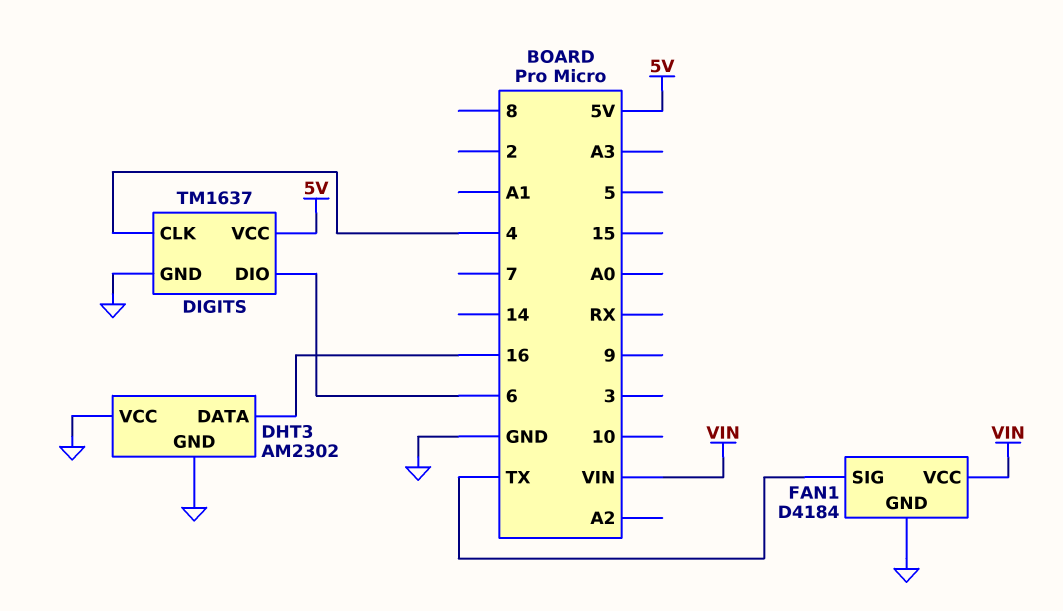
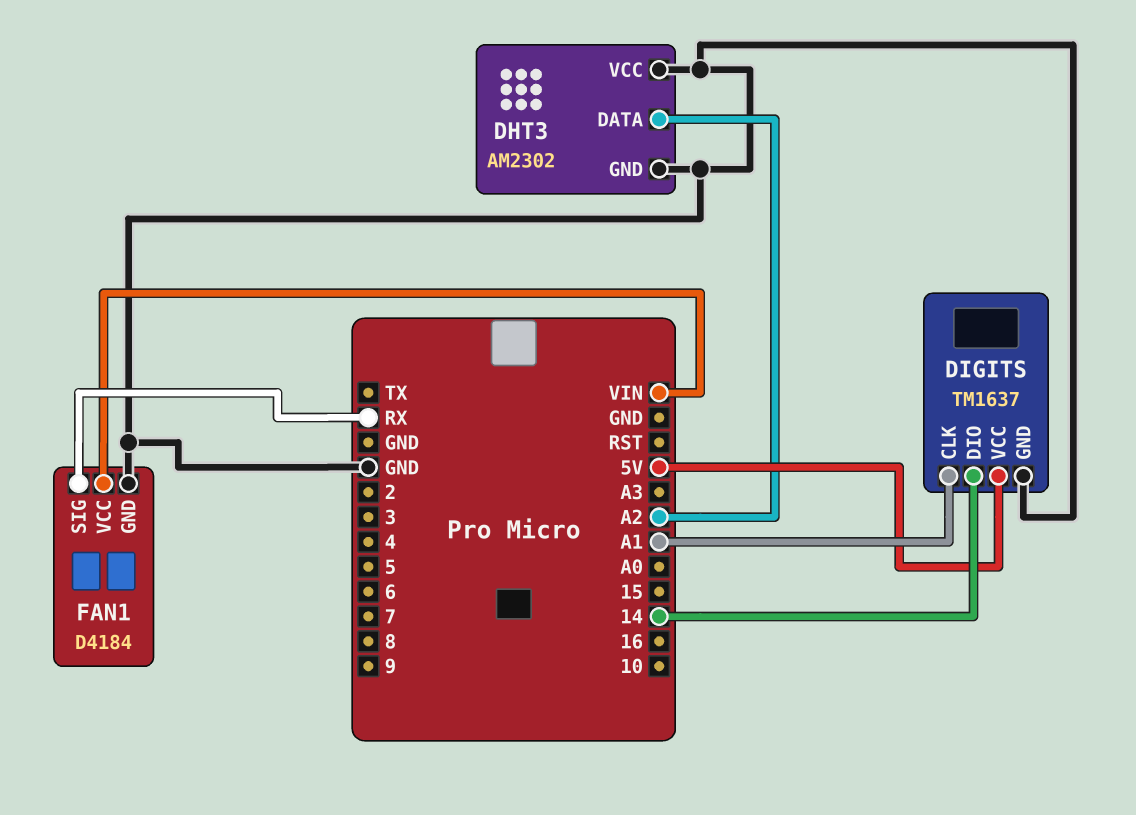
DHT3 pin DATA: 16 -> A2
DIGITS pin CLK: 4 -> A1
DIGITS pin DIO: 6 -> 14
FAN1 pin SIG: TX -> RX

